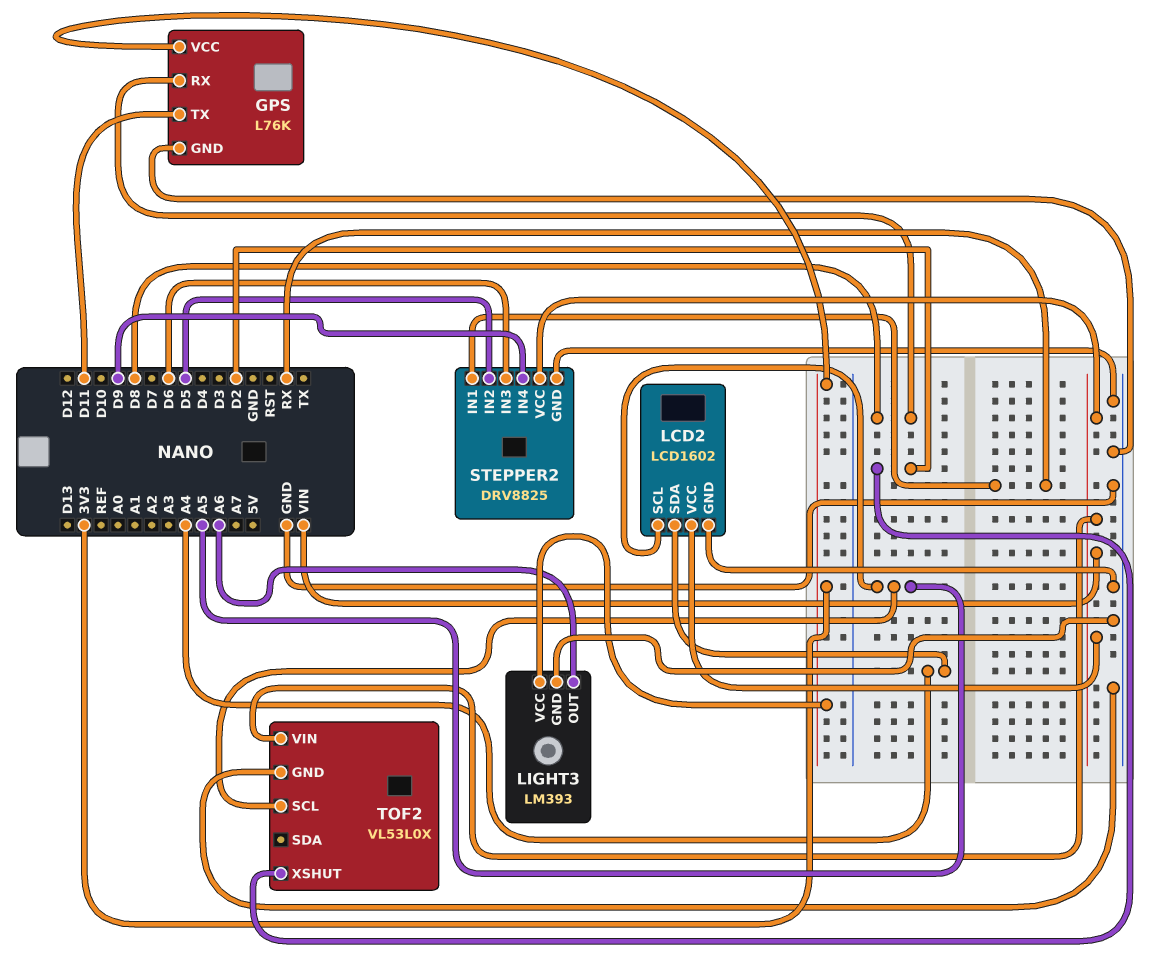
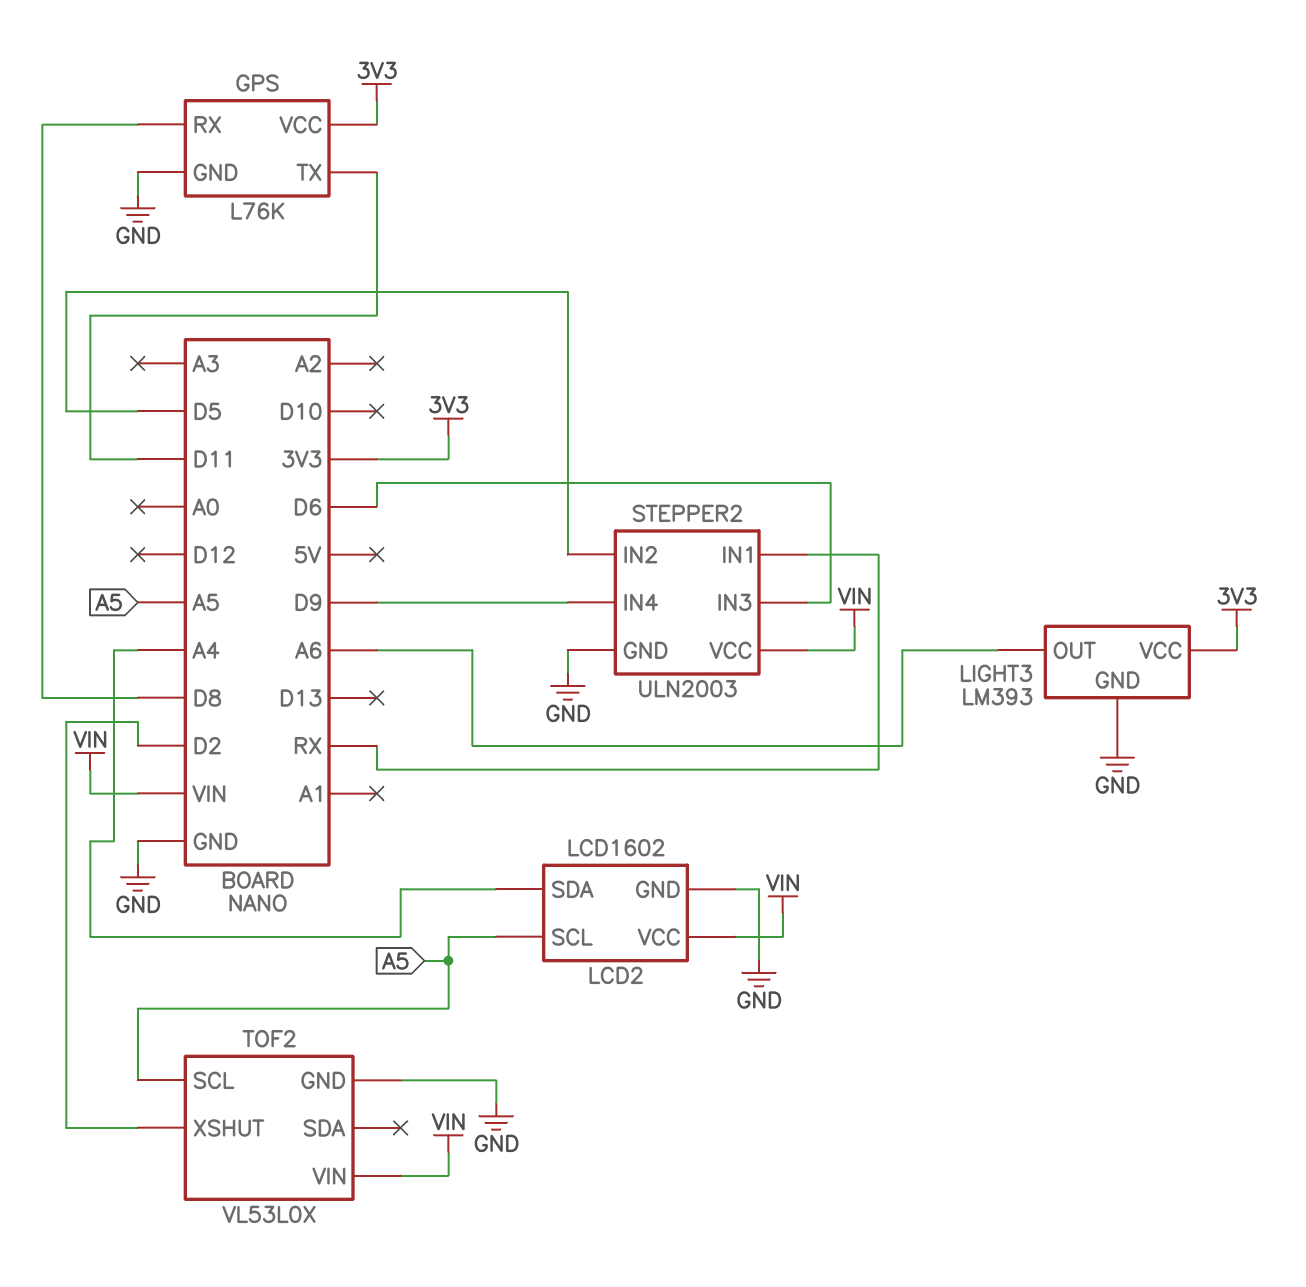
STEPPER2: DRV8825 -> ULN2003

